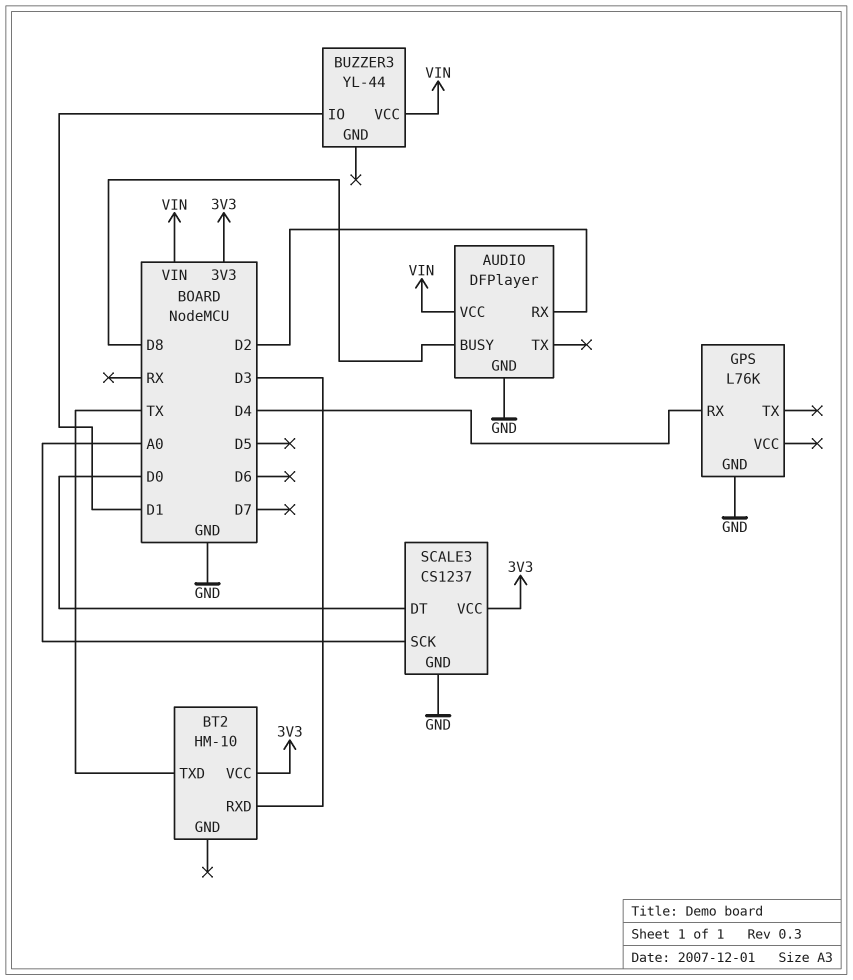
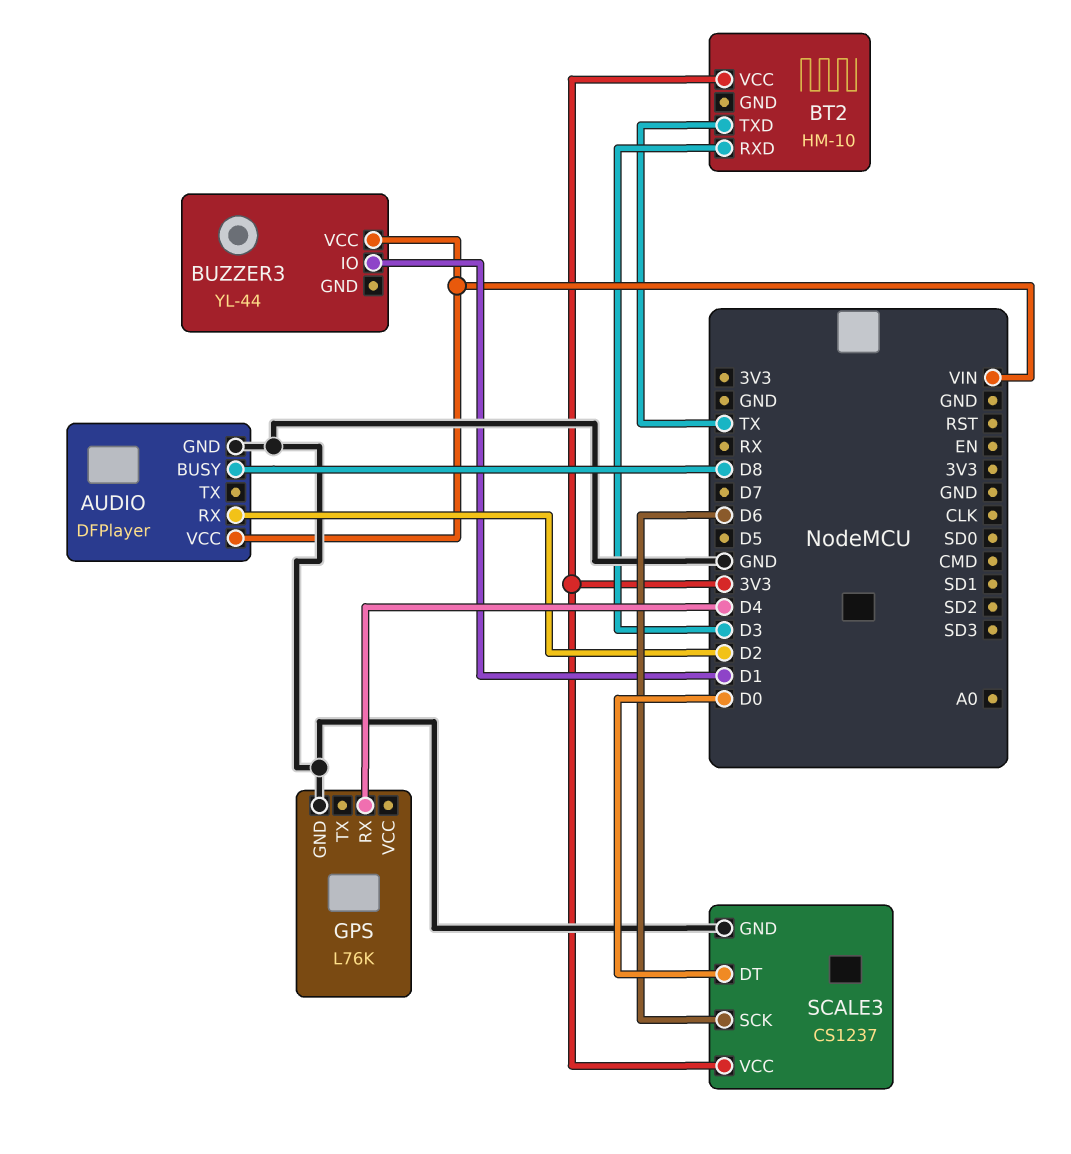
SCALE3 pin SCK: A0 -> D6

